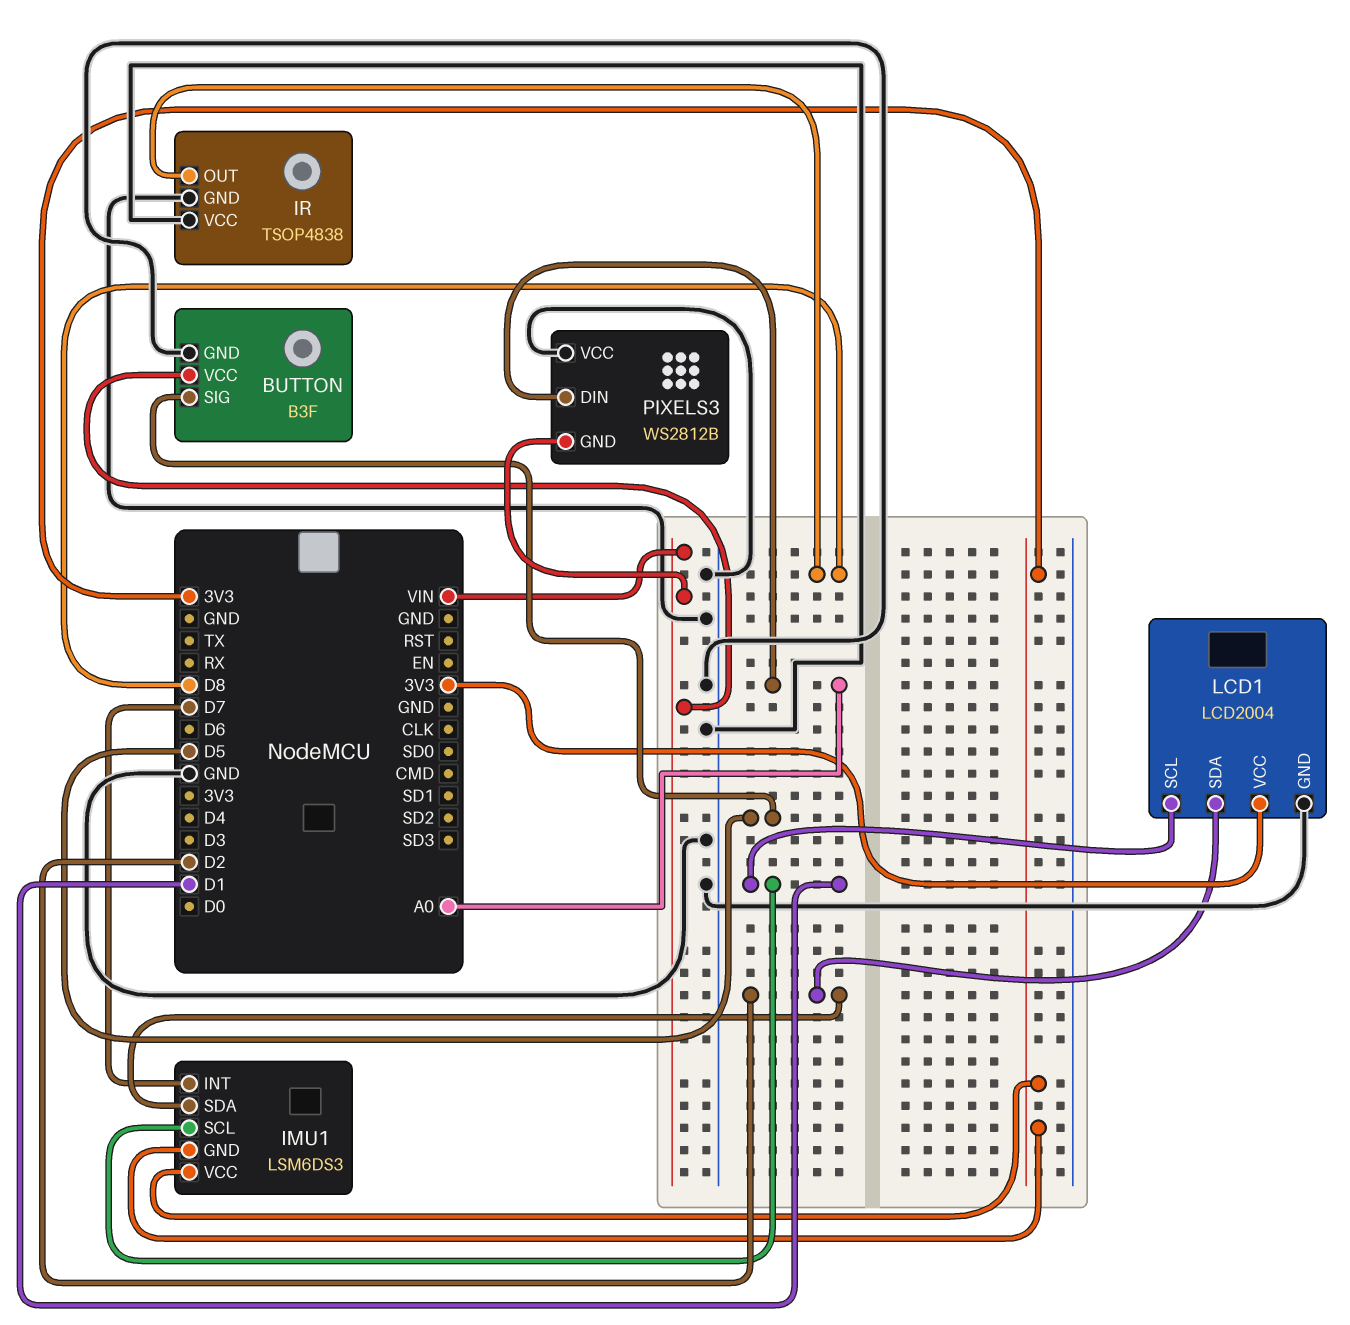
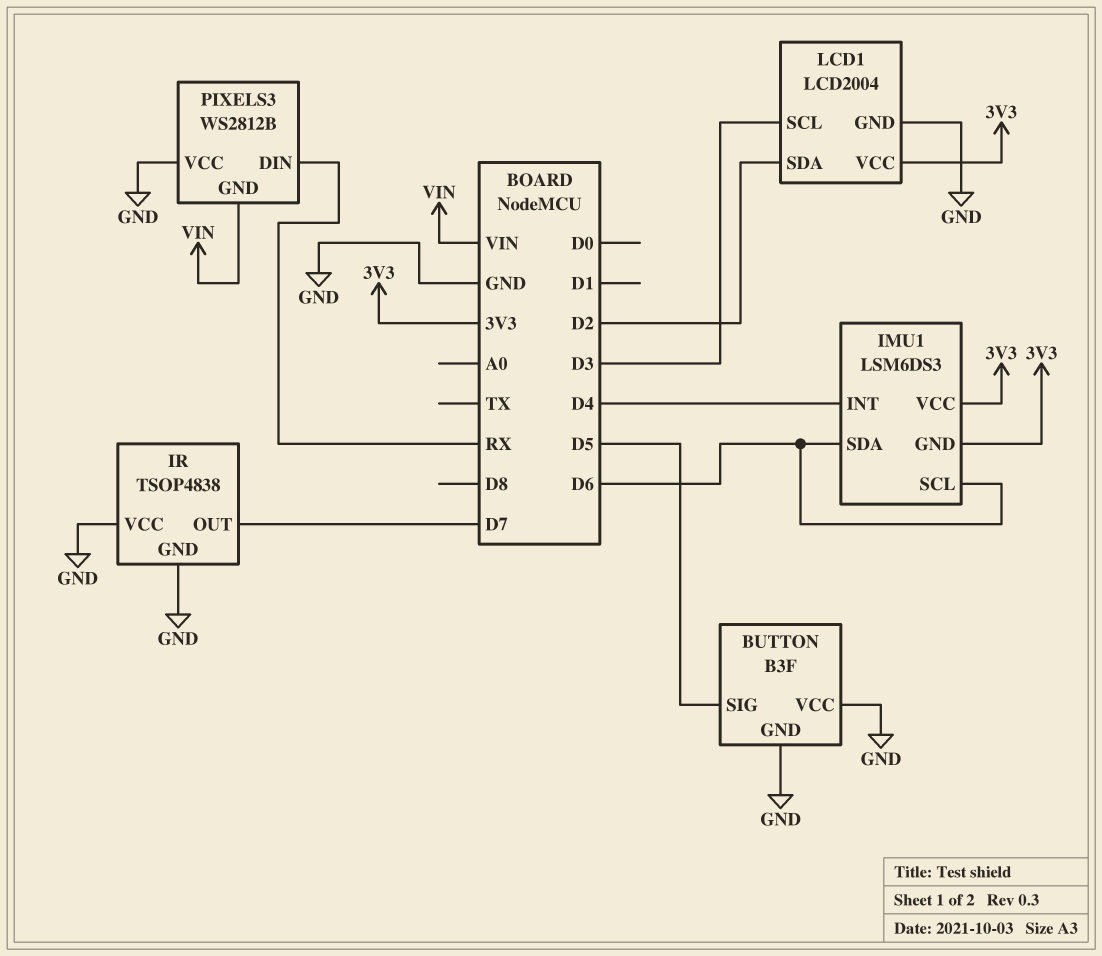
BUTTON pin VCC: VIN -> GND
IMU1 pin INT: D7 -> D4
IMU1 pin SCL: D1 -> D6
IMU1 pin SDA: D2 -> D6
IR pin OUT: D8 -> D7
LCD1 pin SCL: D1 -> D3
PIXELS3 pin DIN: A0 -> RX

